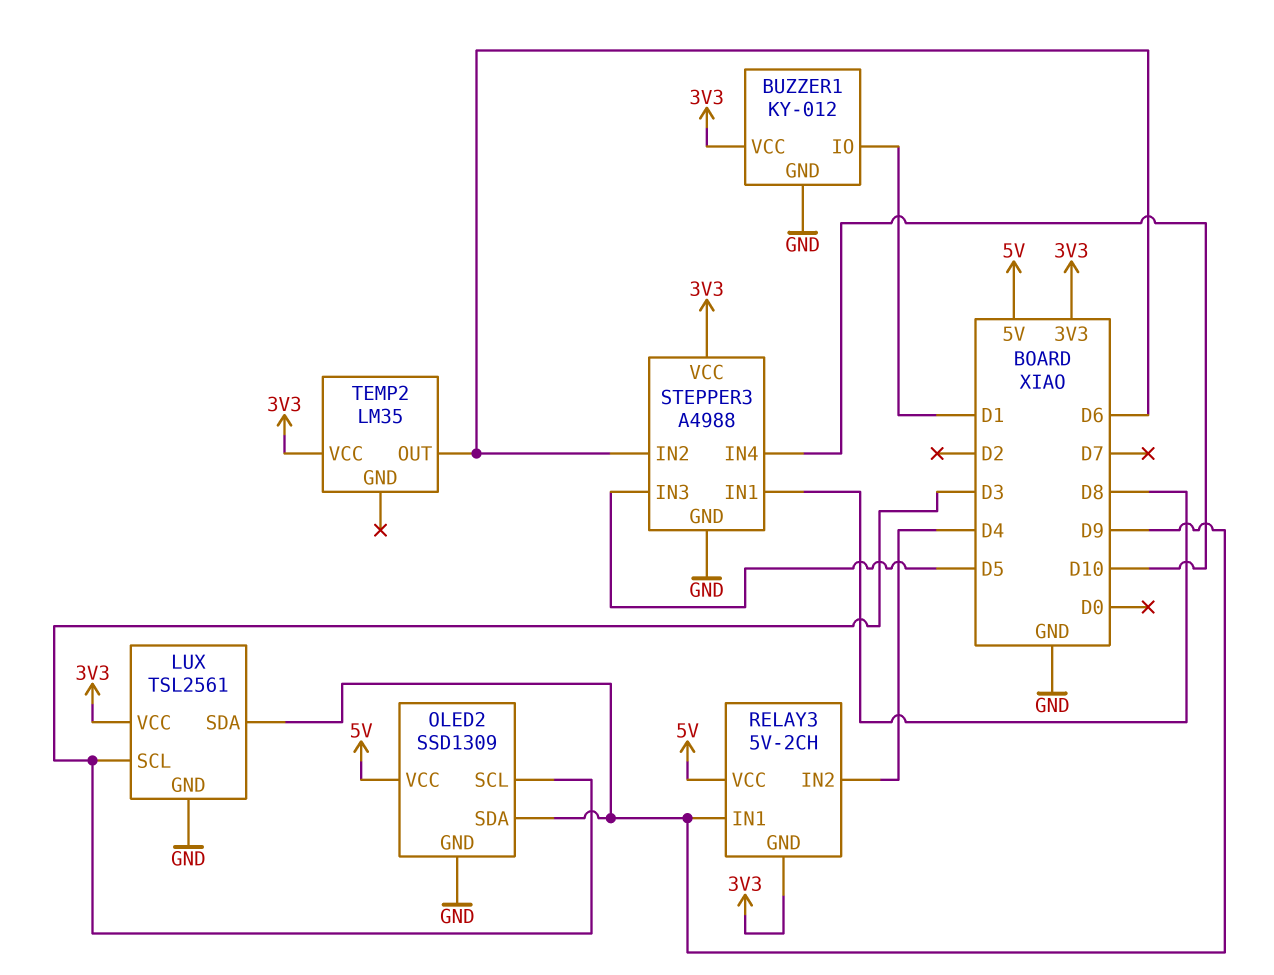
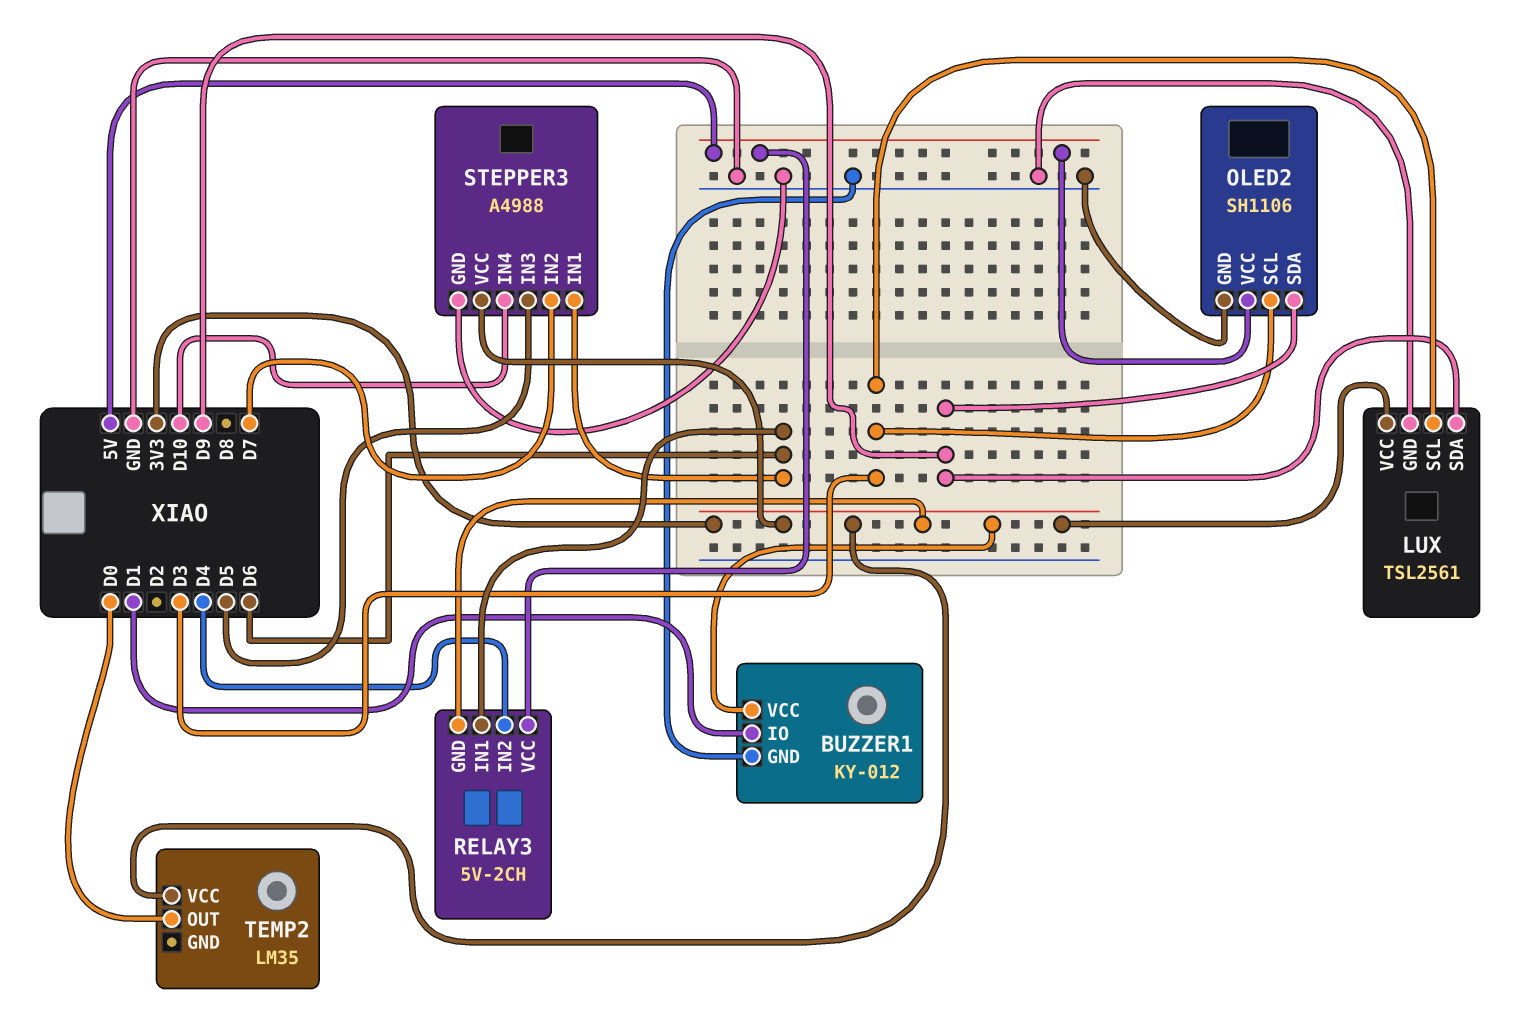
OLED2: SSD1309 -> SH1106
RELAY3 pin IN1: D9 -> D6
STEPPER3 pin IN1: D8 -> D6
STEPPER3 pin IN2: D6 -> D7
TEMP2 pin OUT: D6 -> D0

